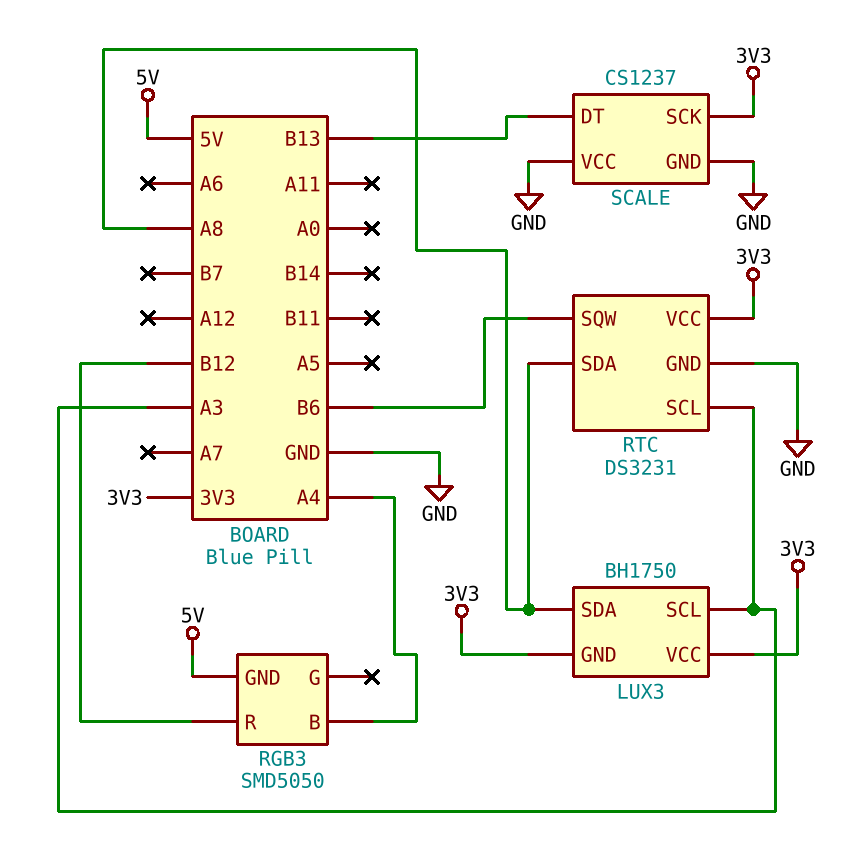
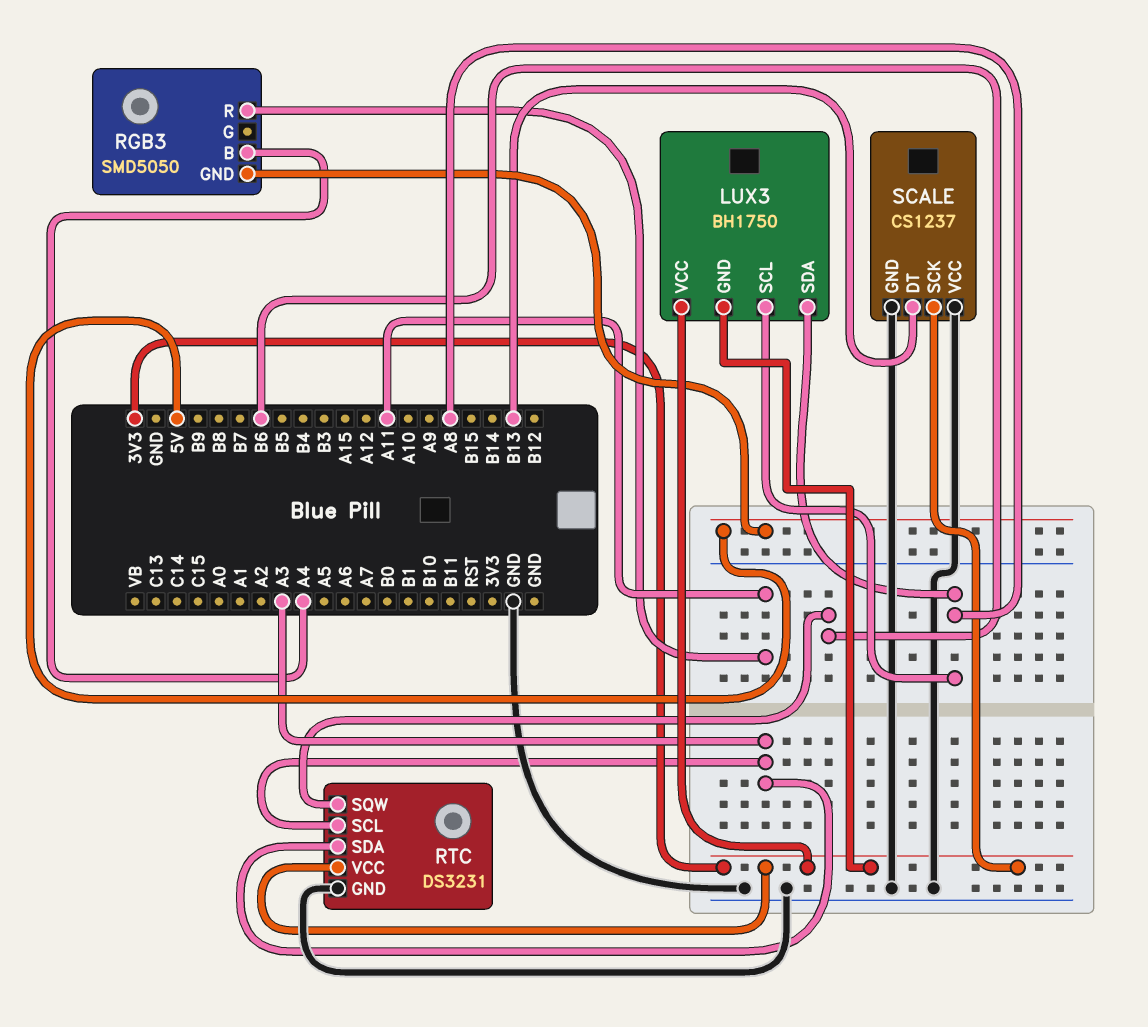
LUX3 pin SCL: A3 -> A8
RGB3 pin R: B12 -> A11
RTC pin SDA: A8 -> A3

